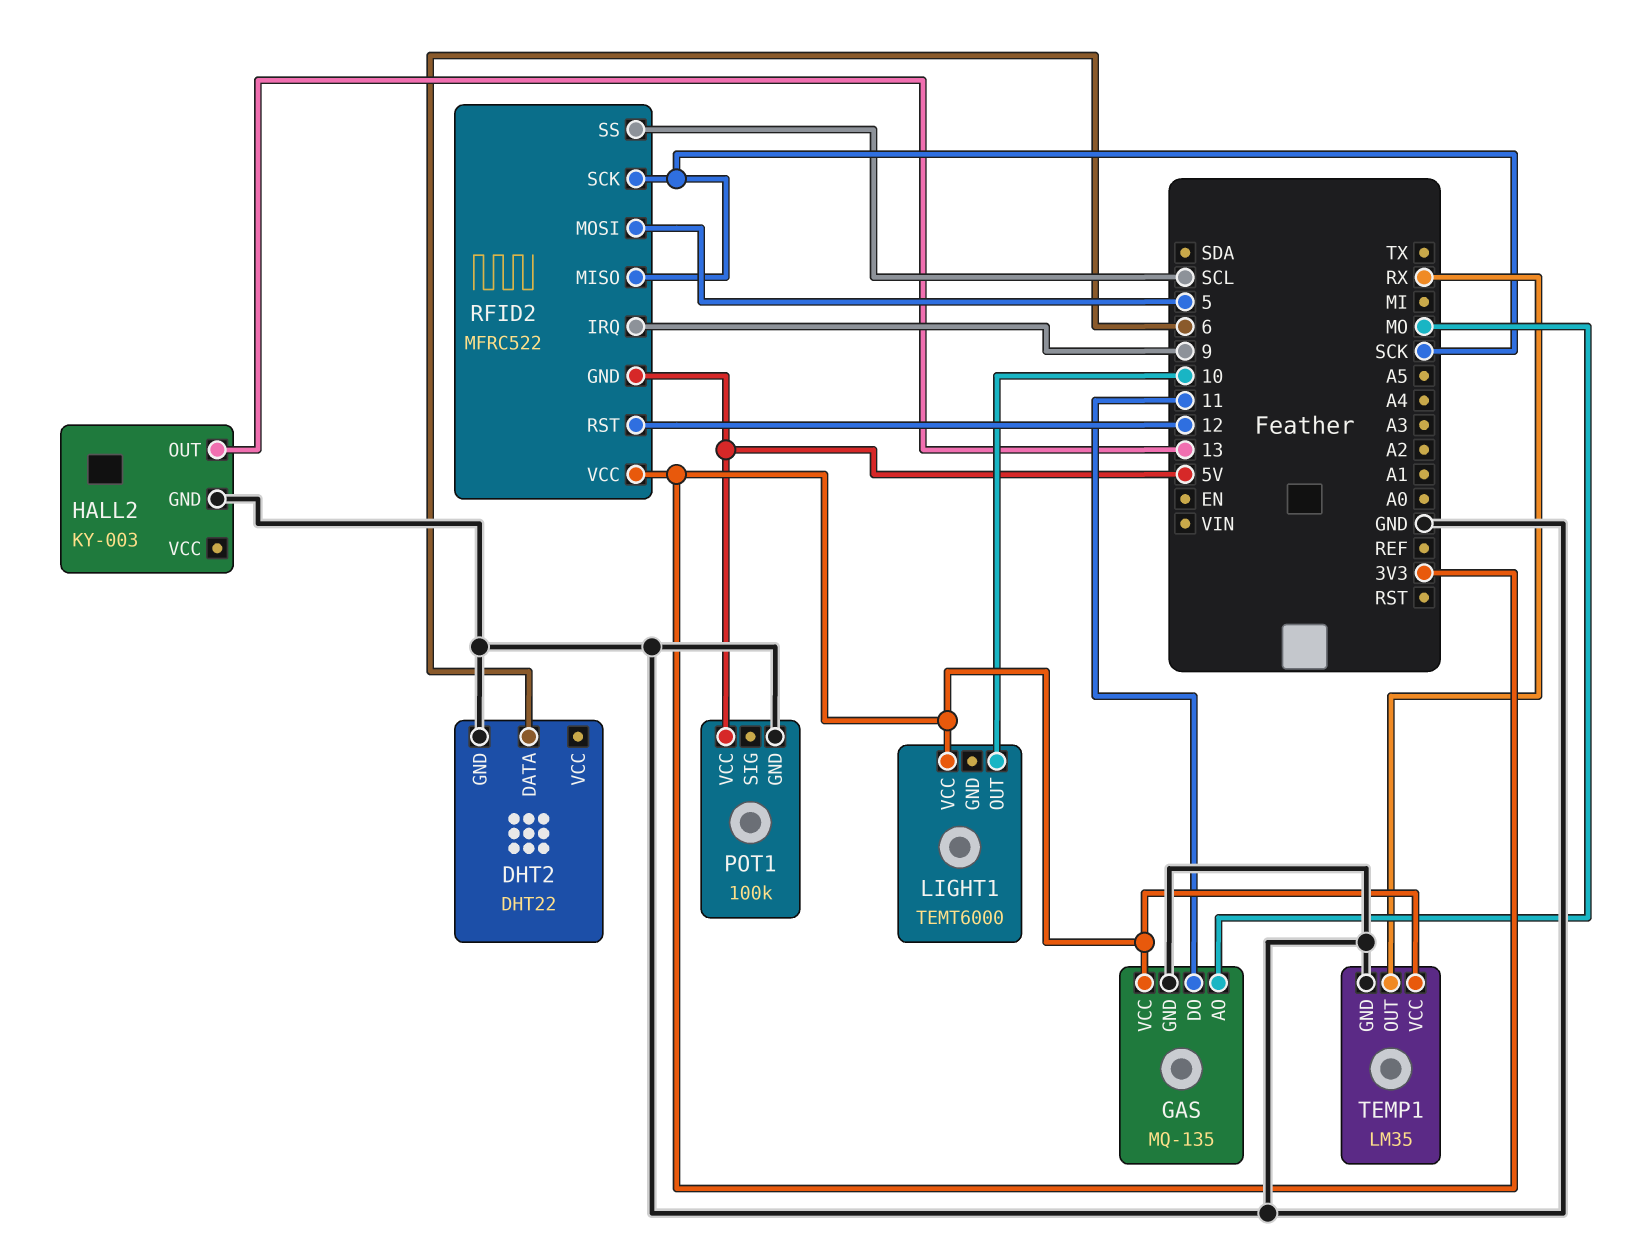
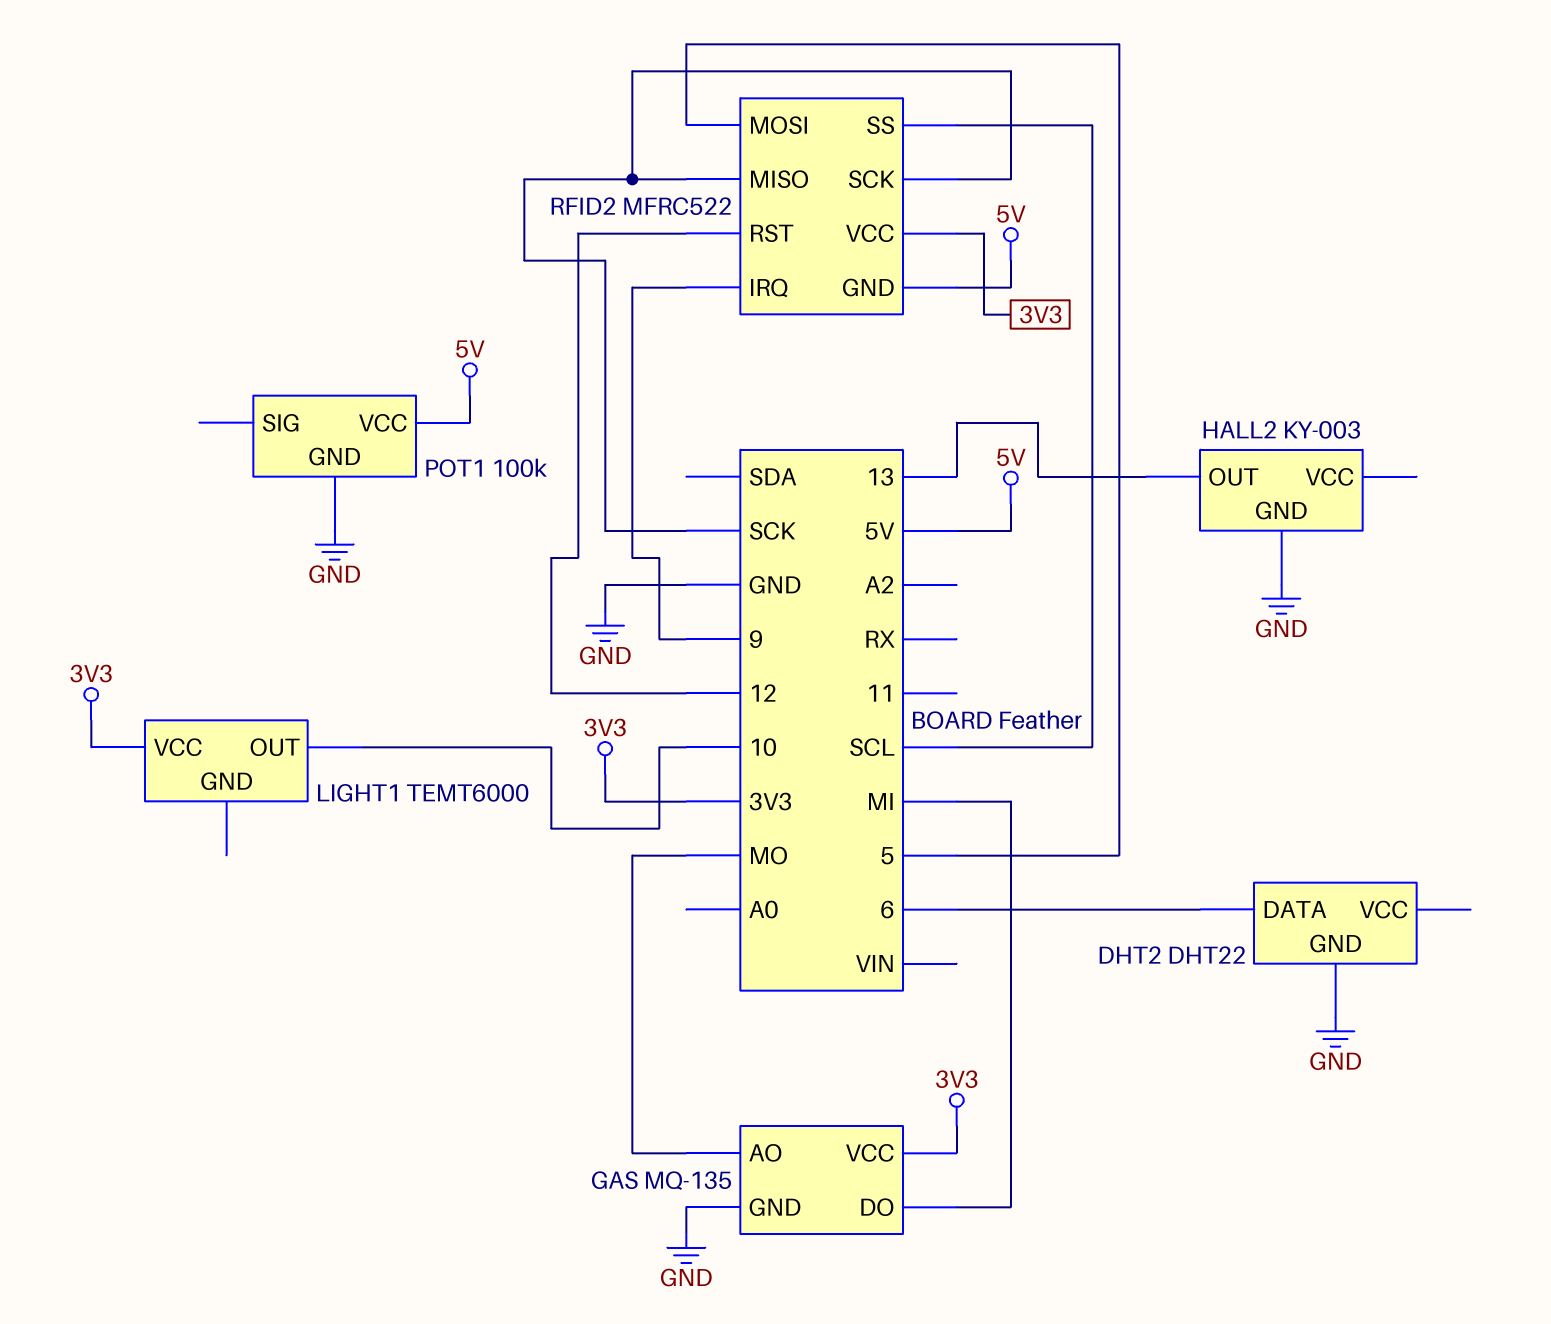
GAS pin DO: 11 -> MI
TEMP1: LM35 -> none
TEMP1 pin GND: GND -> none
TEMP1 pin OUT: RX -> none
TEMP1 pin VCC: 3V3 -> none

